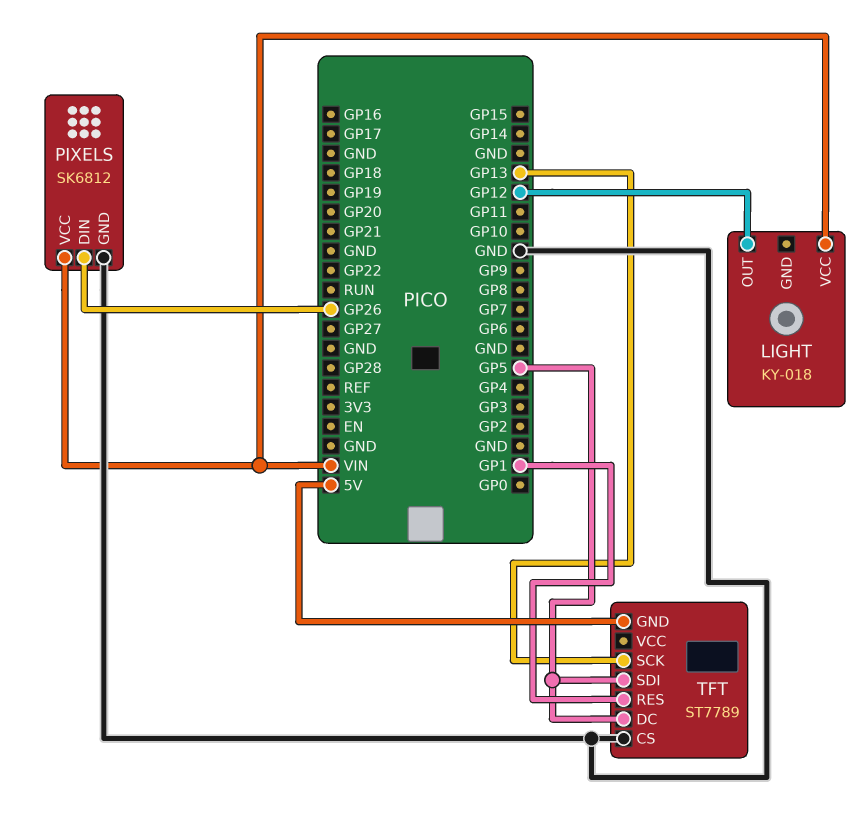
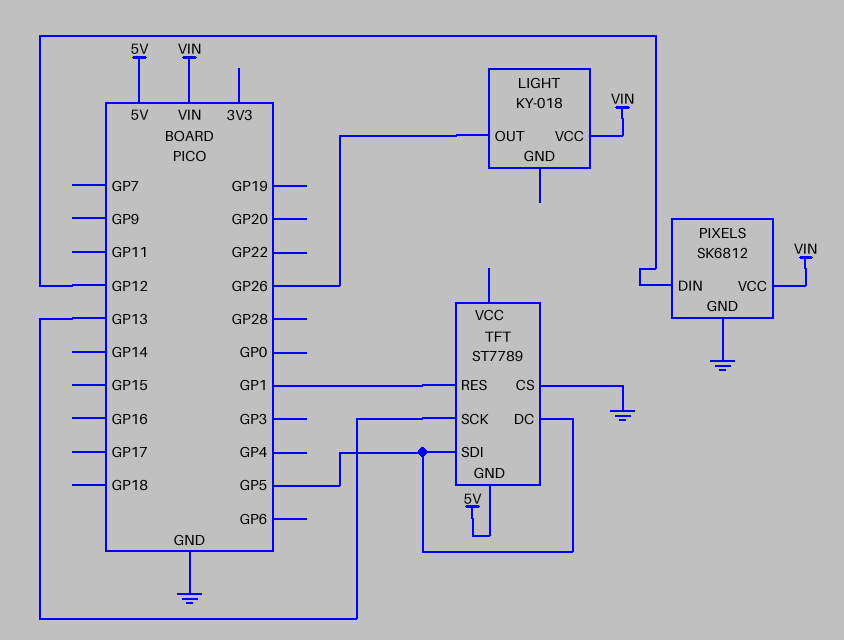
LIGHT pin OUT: GP12 -> GP26
PIXELS pin DIN: GP26 -> GP12

